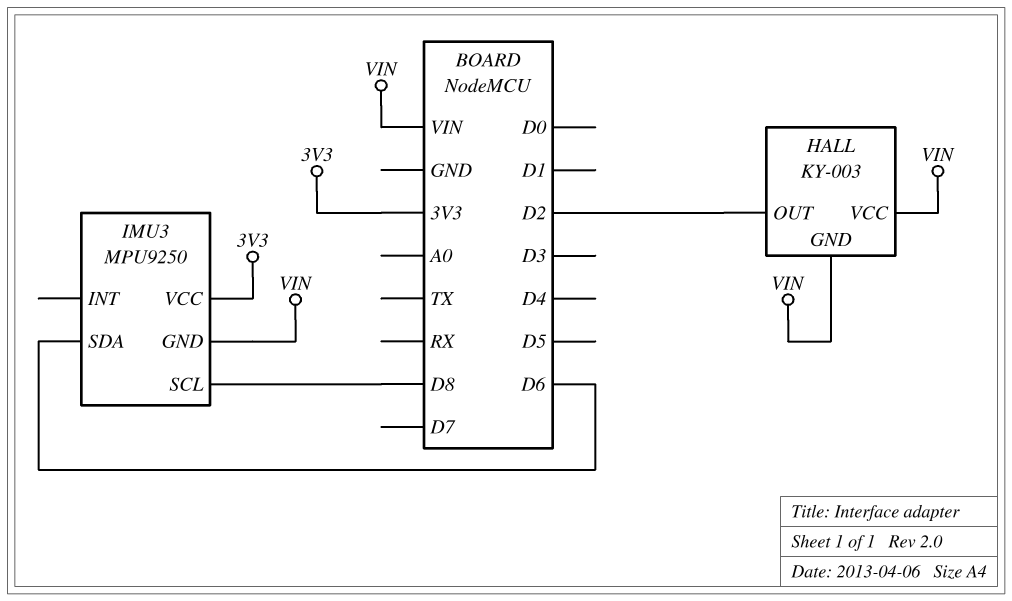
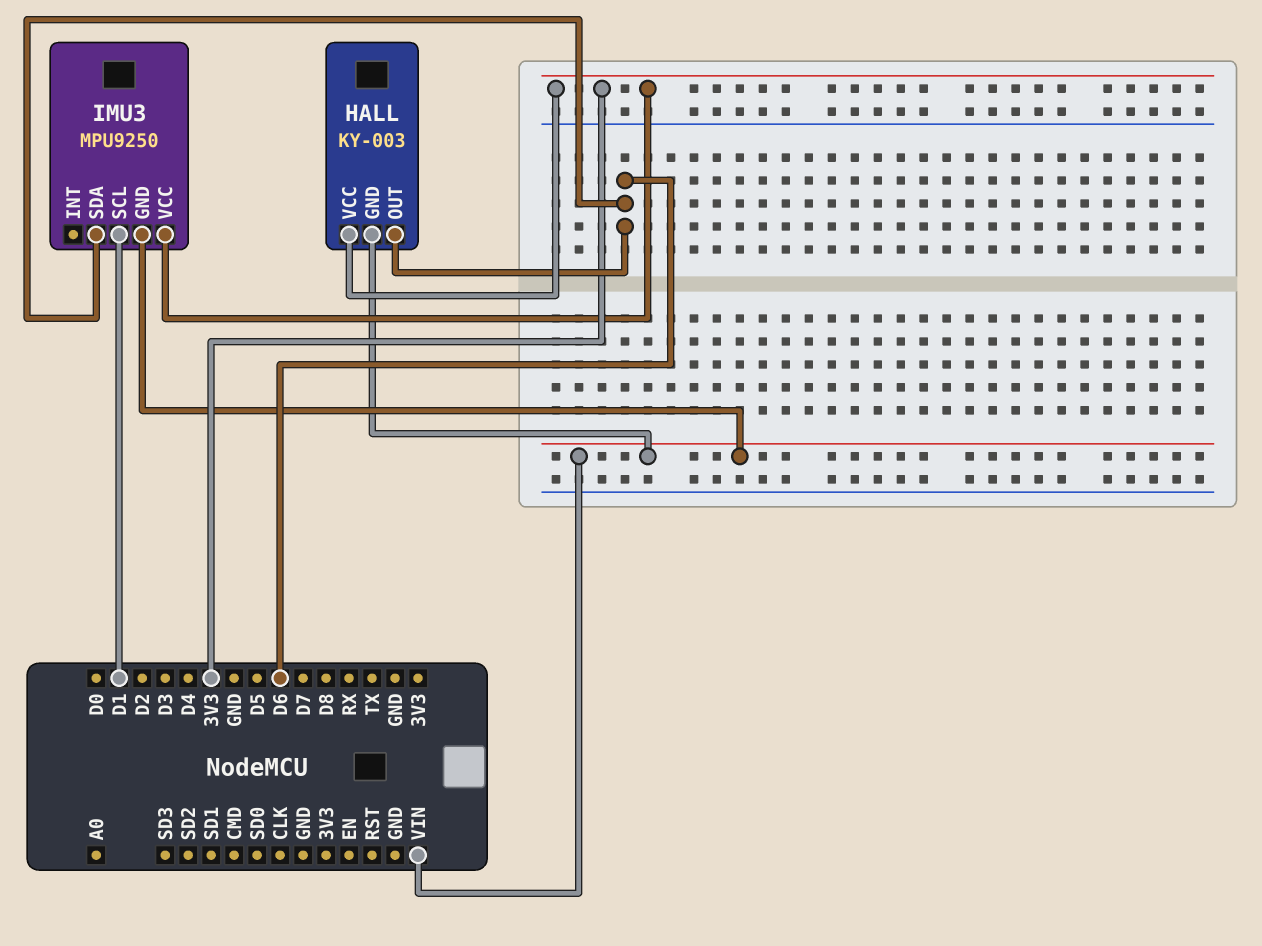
HALL pin OUT: D2 -> D6
HALL pin VCC: VIN -> 3V3
IMU3 pin SCL: D8 -> D1

